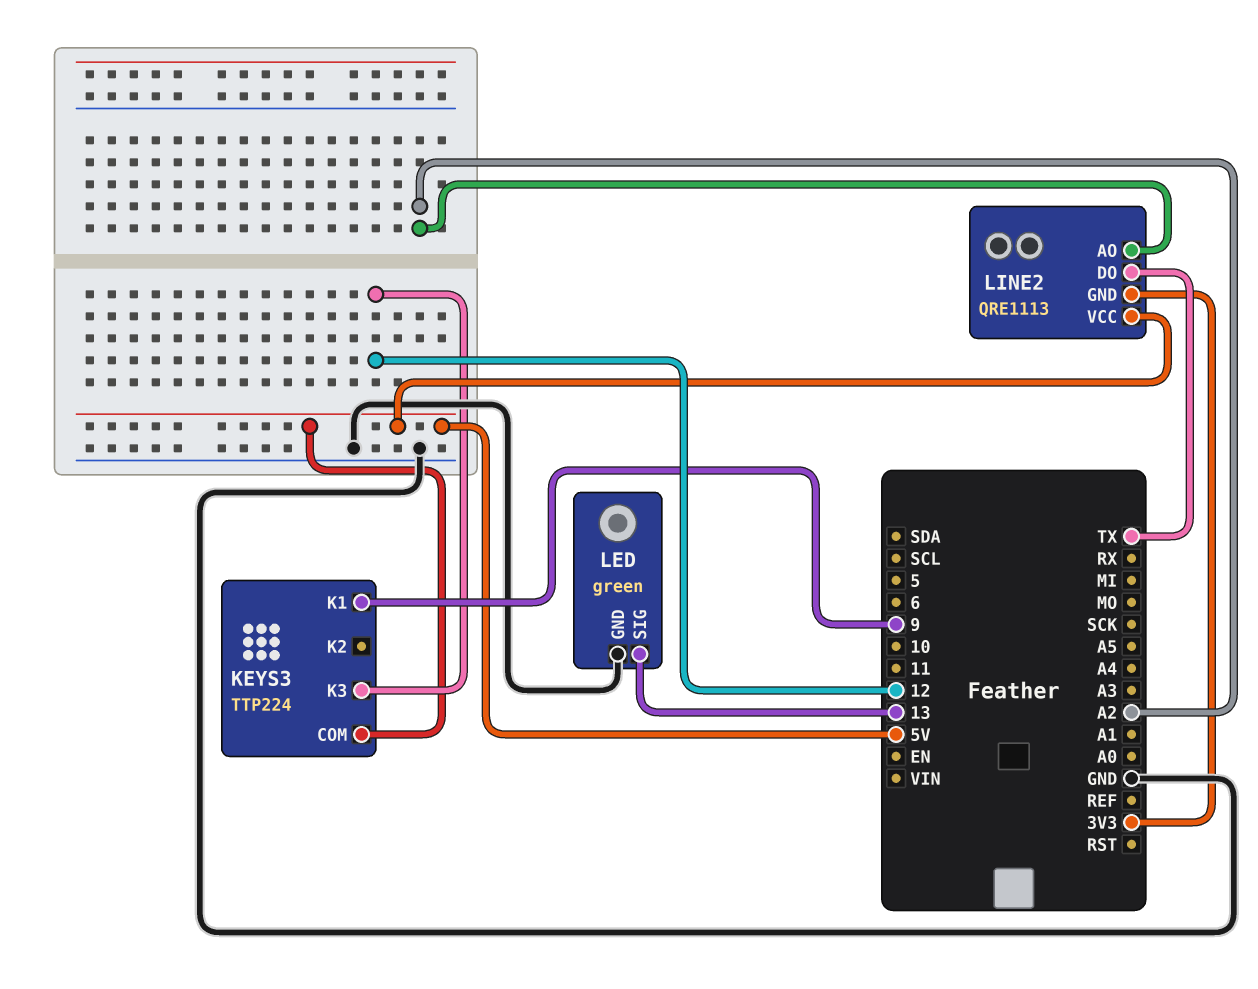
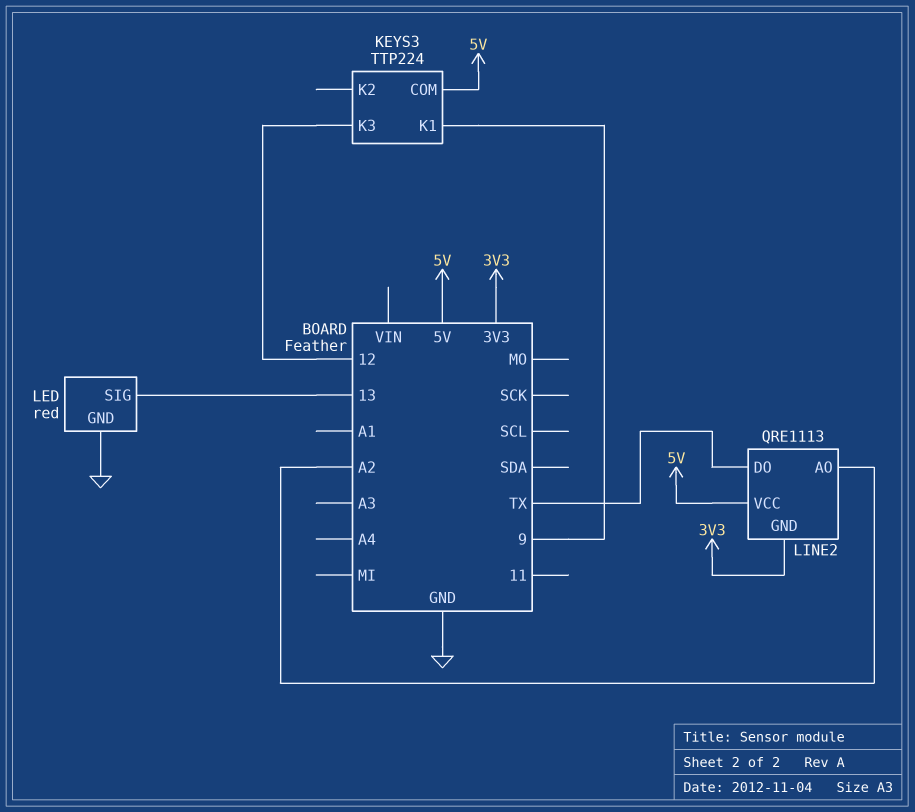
LED: green -> red

